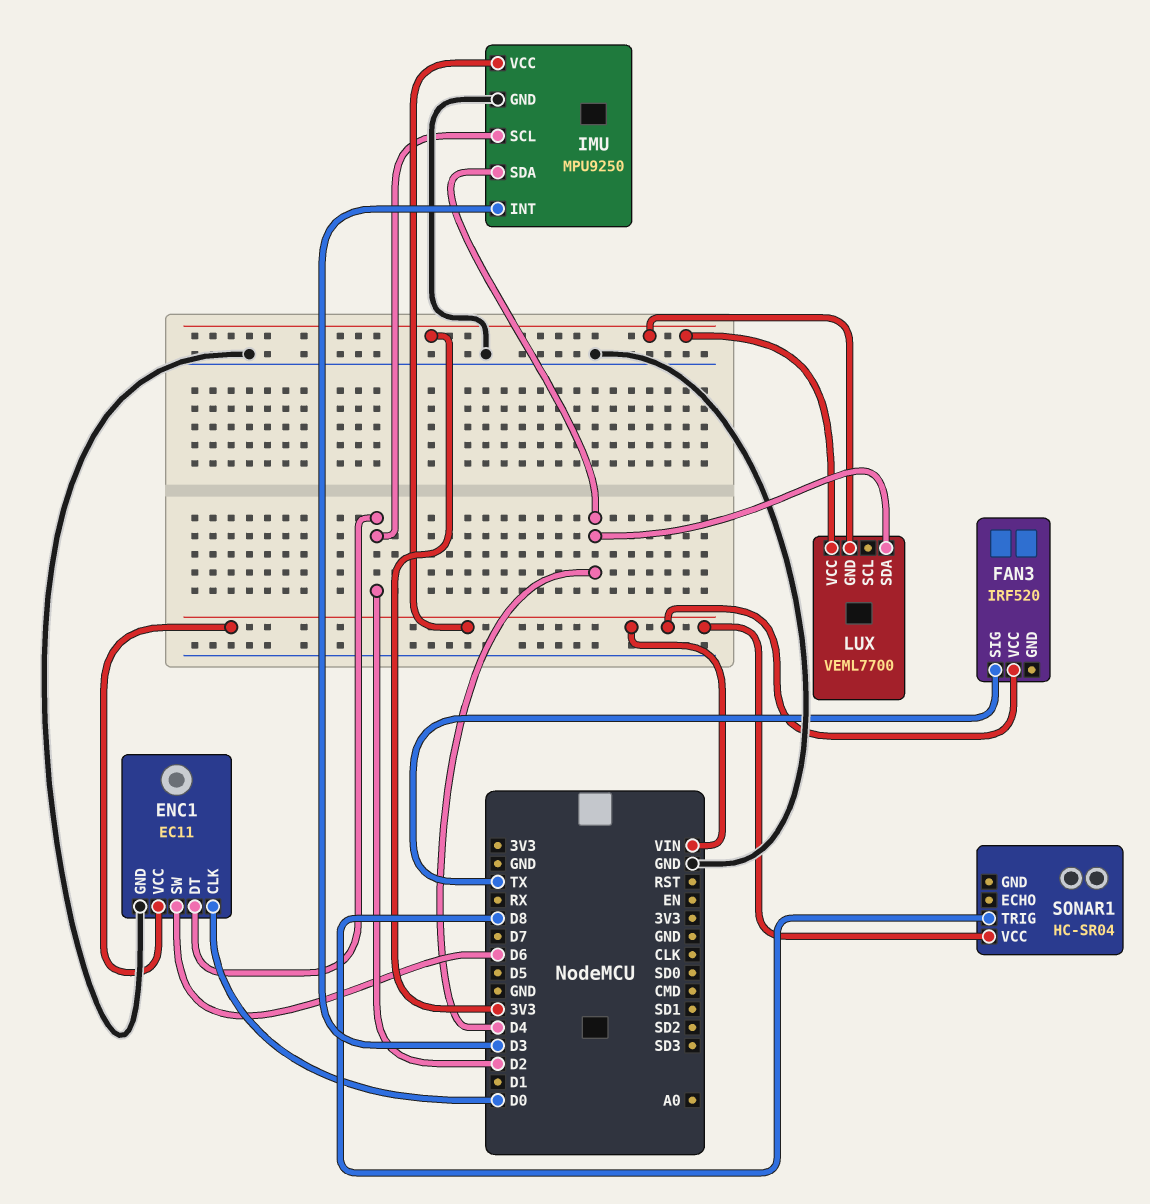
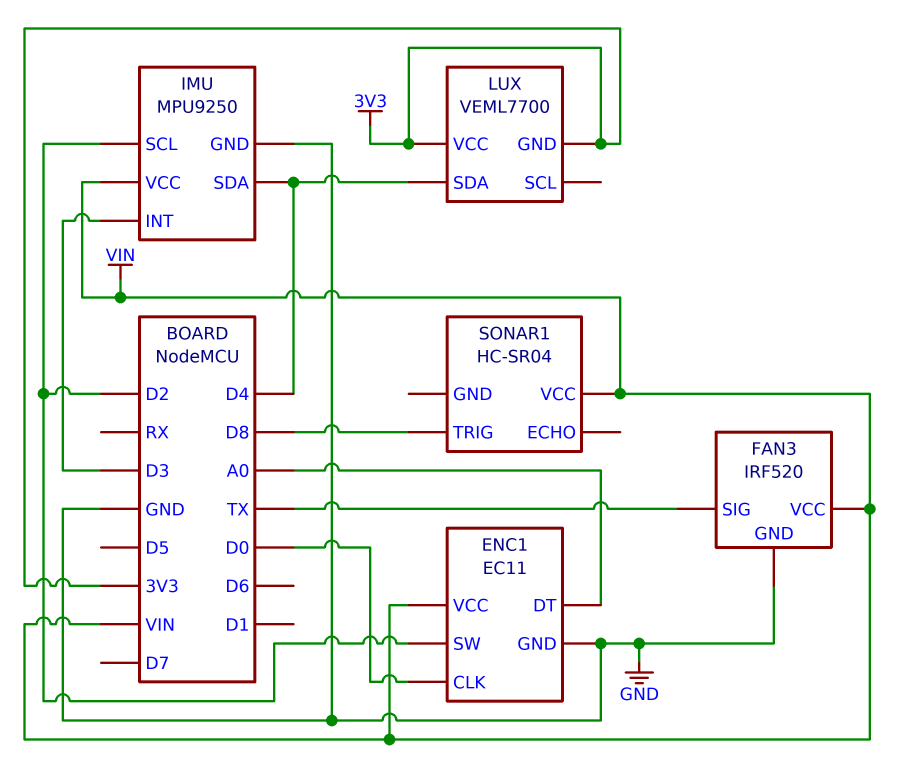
ENC1 pin DT: D2 -> A0
ENC1 pin SW: D6 -> D2
FAN3 pin GND: none -> GND

